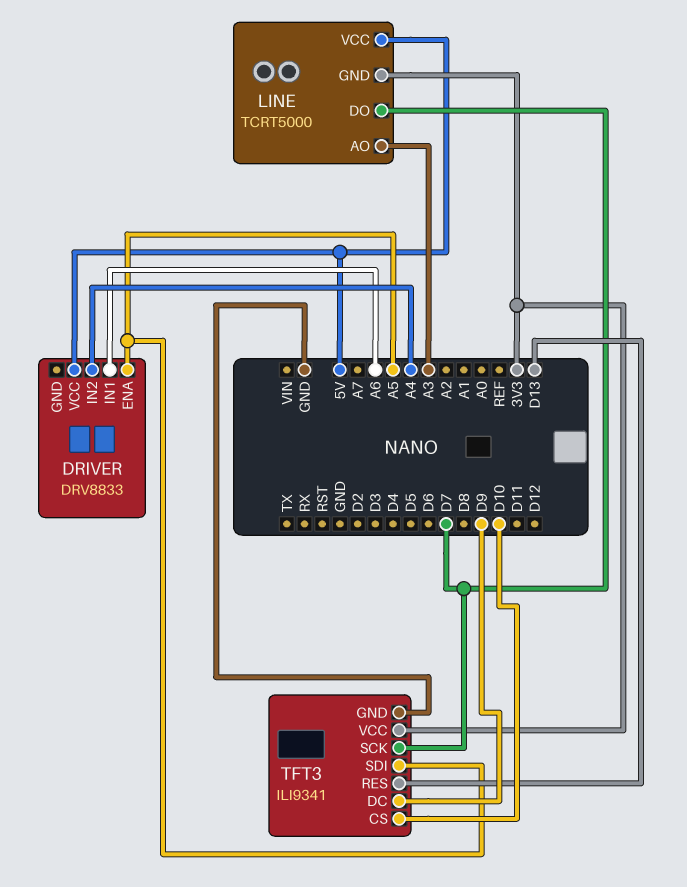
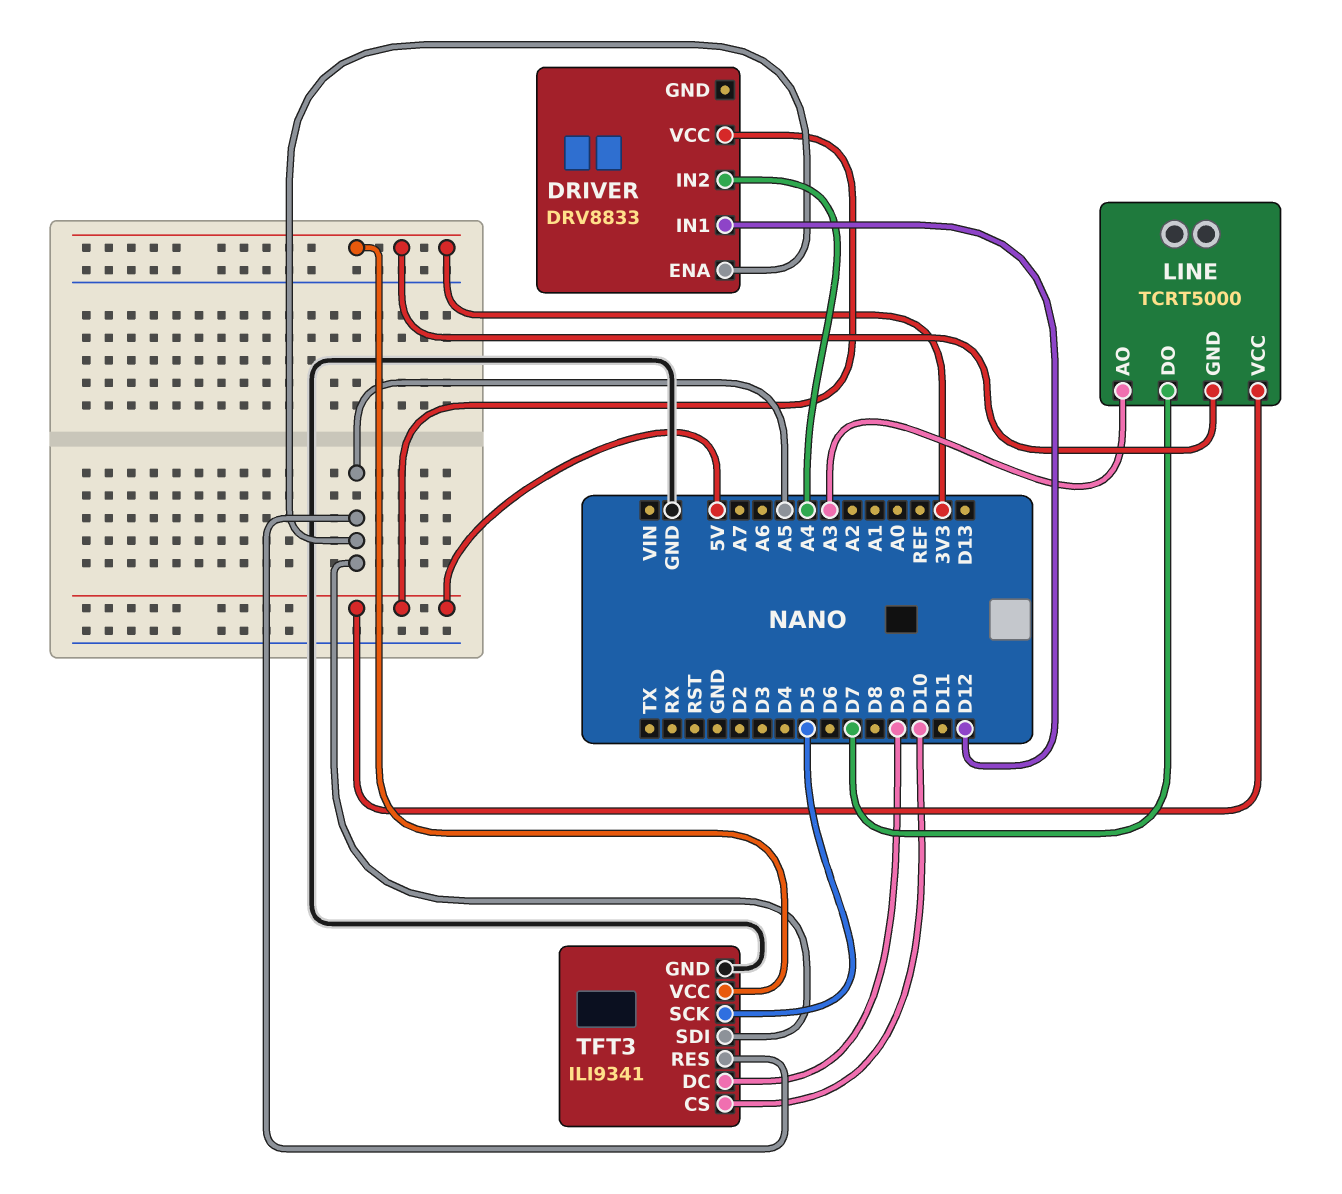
DRIVER pin IN1: A6 -> D12
TFT3 pin RES: D13 -> A5
TFT3 pin SCK: D7 -> D5

